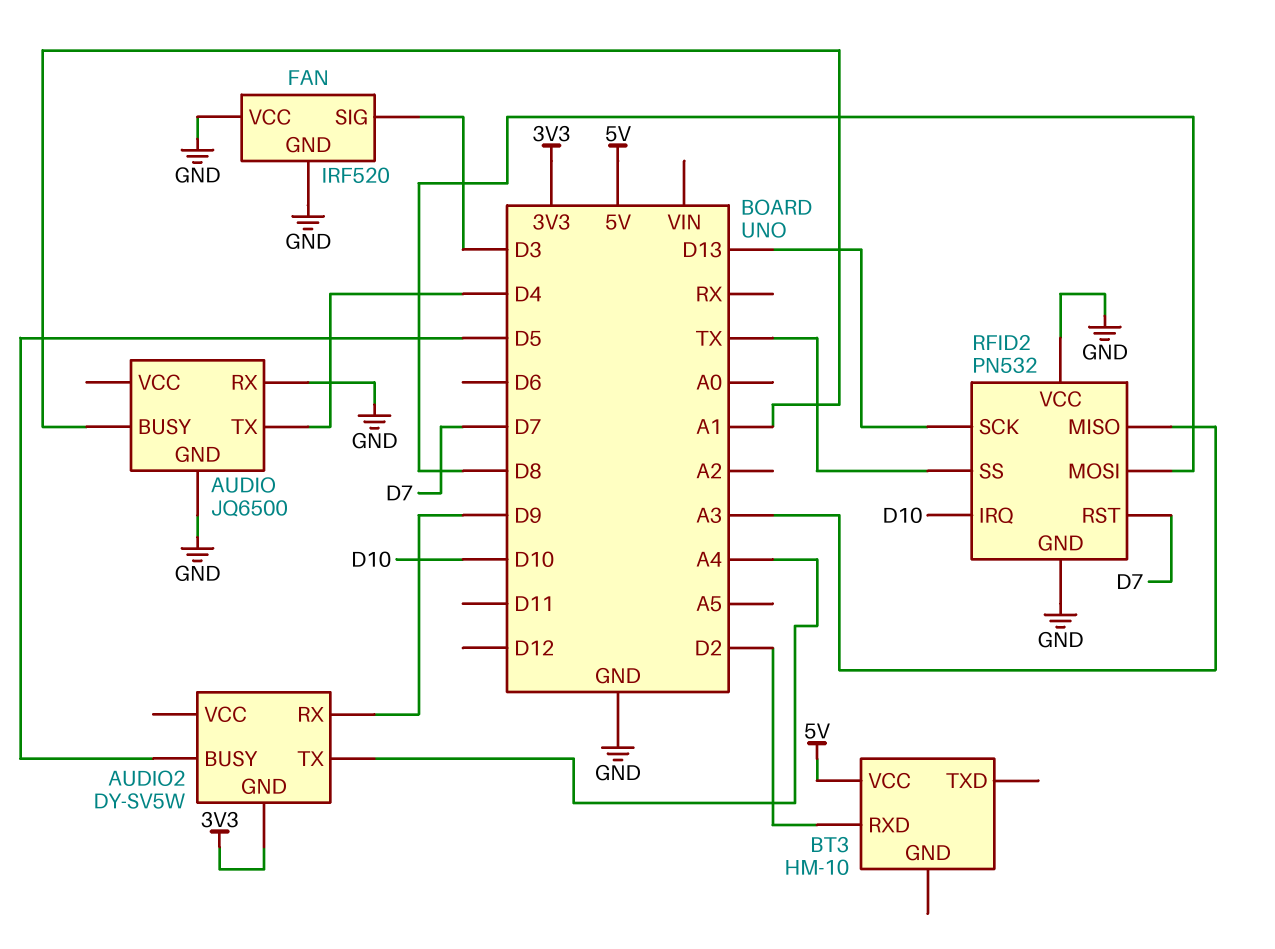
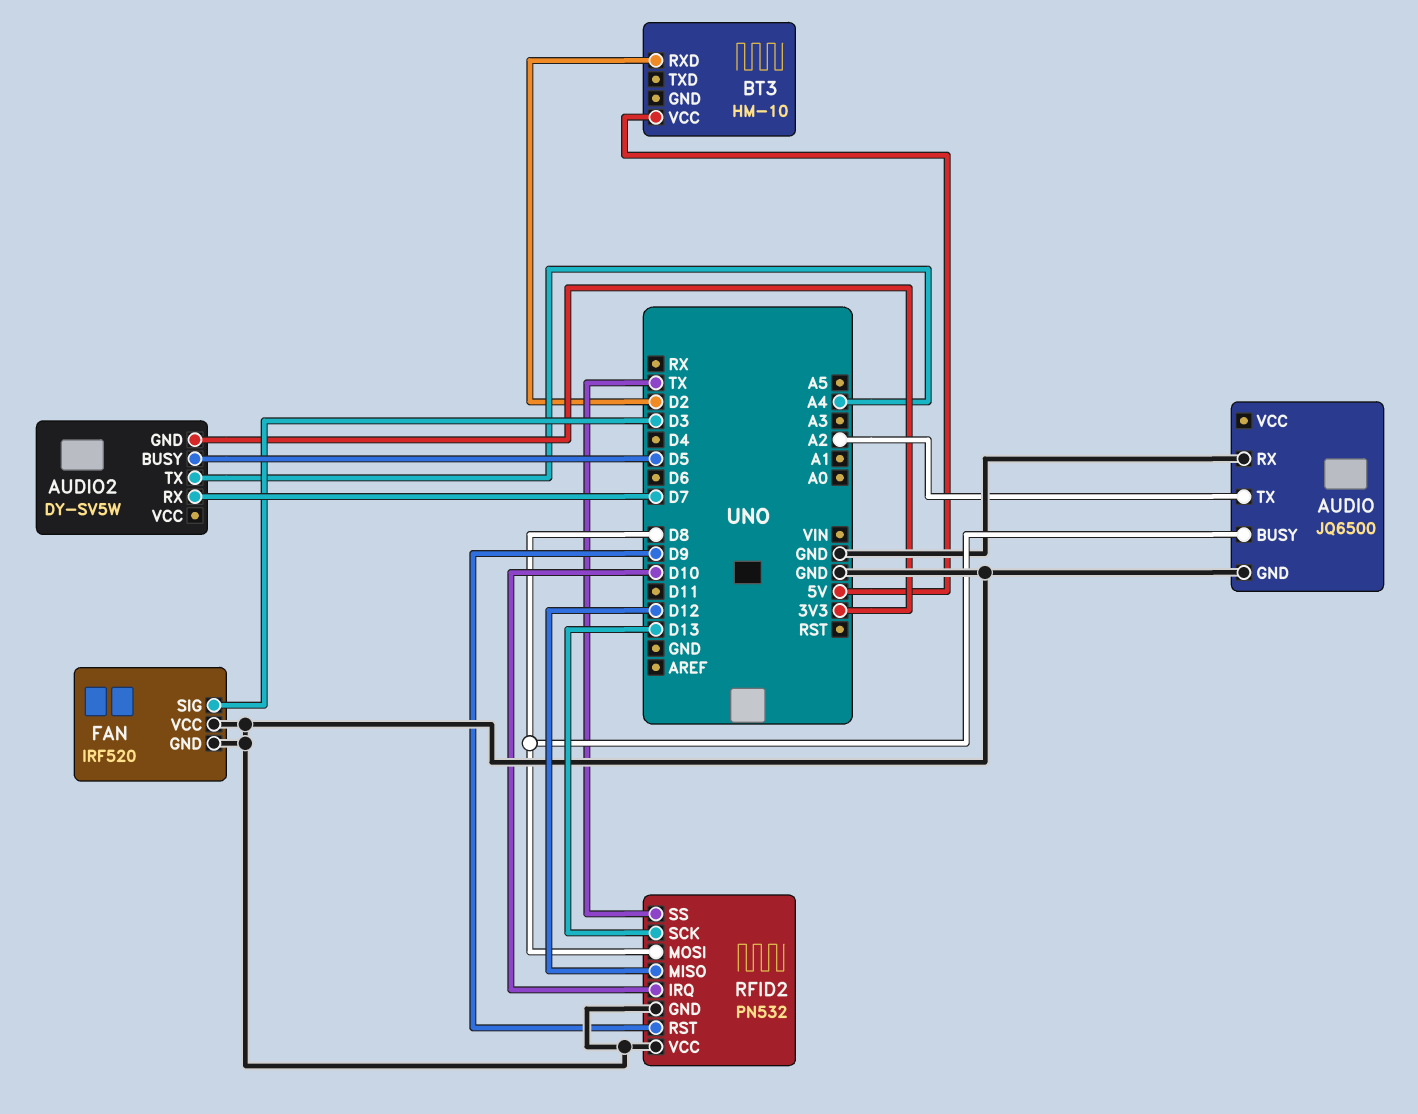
AUDIO pin BUSY: A1 -> D8
AUDIO pin TX: D4 -> A2
AUDIO2 pin RX: D9 -> D7
RFID2 pin MISO: A3 -> D12
RFID2 pin RST: D7 -> D9

